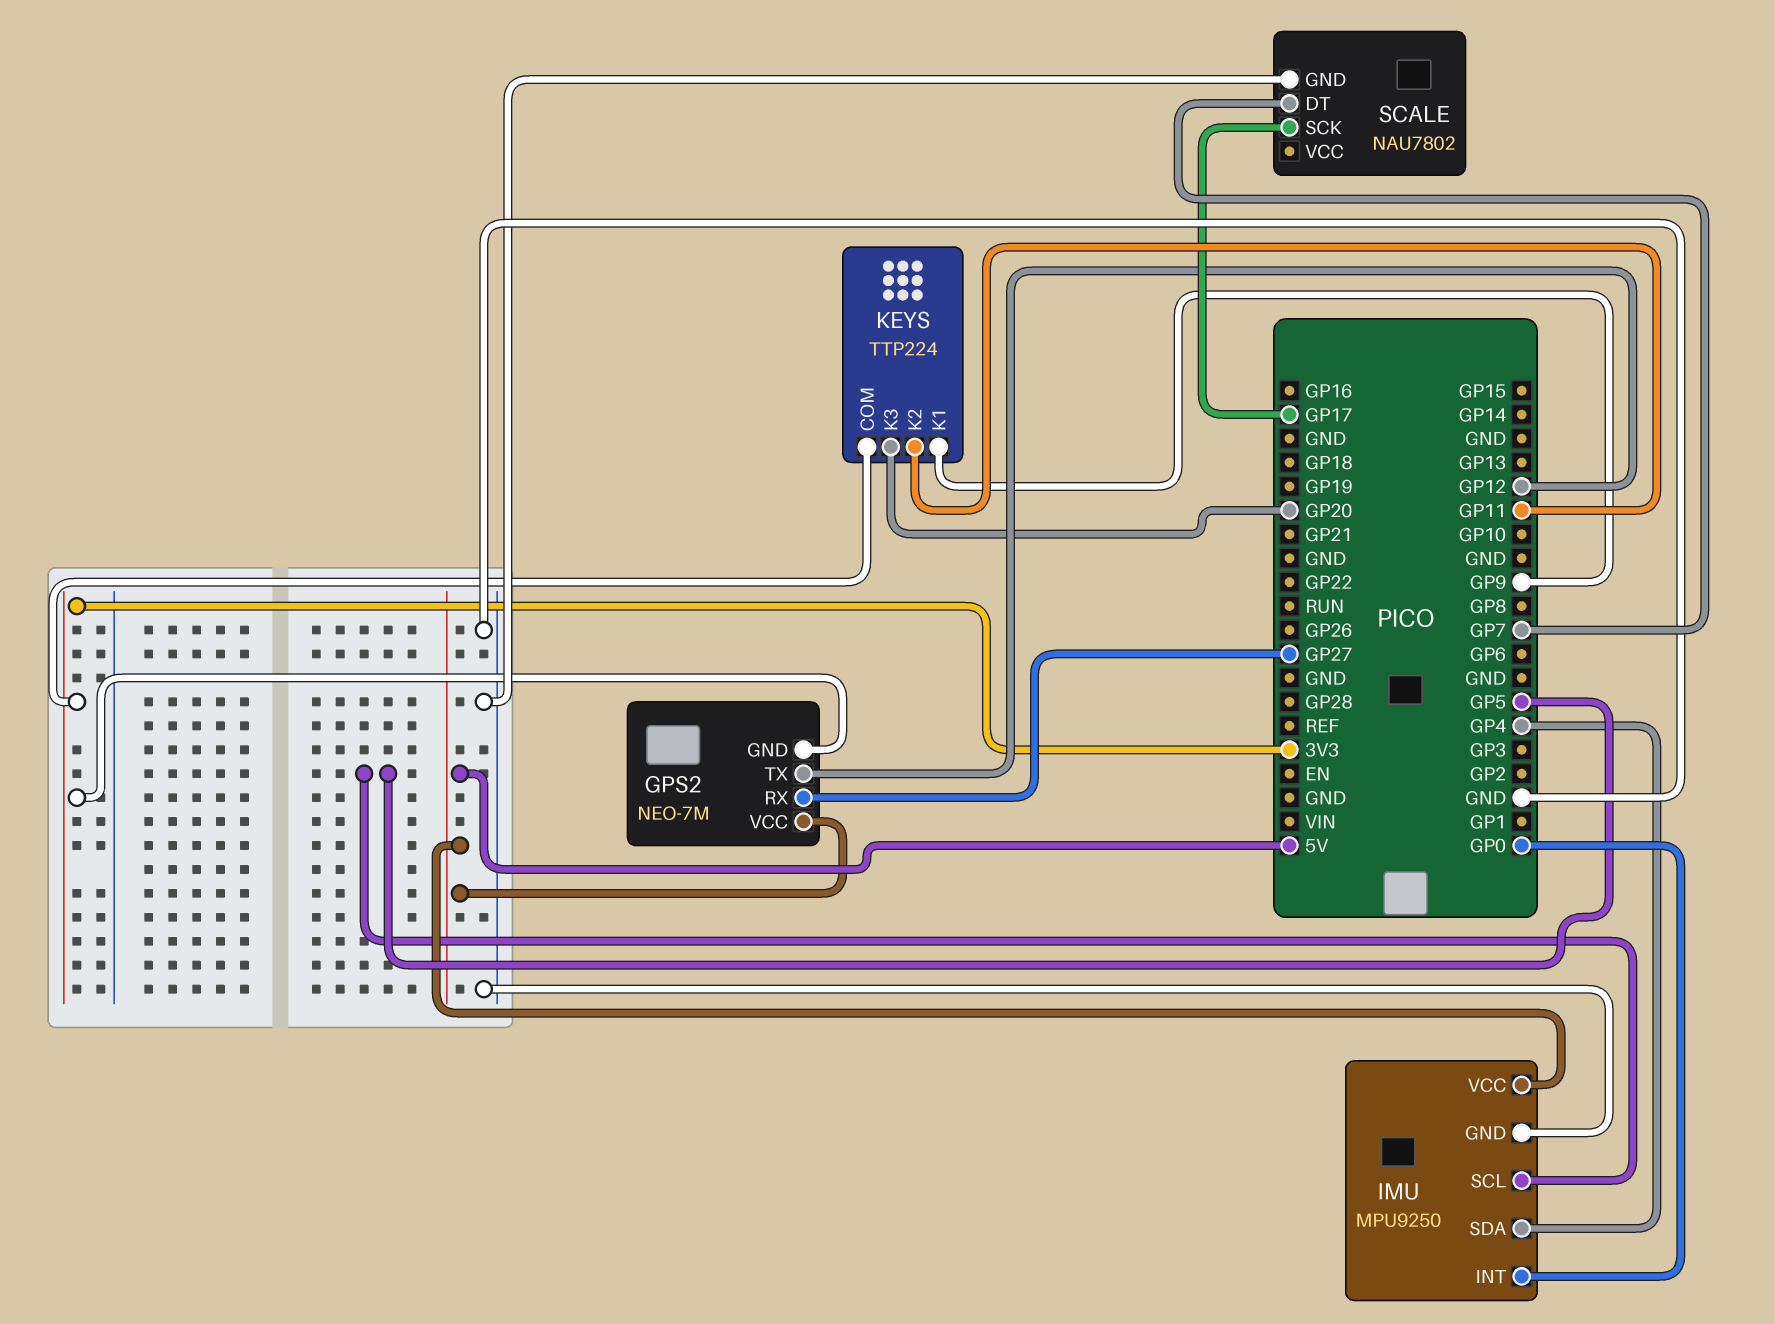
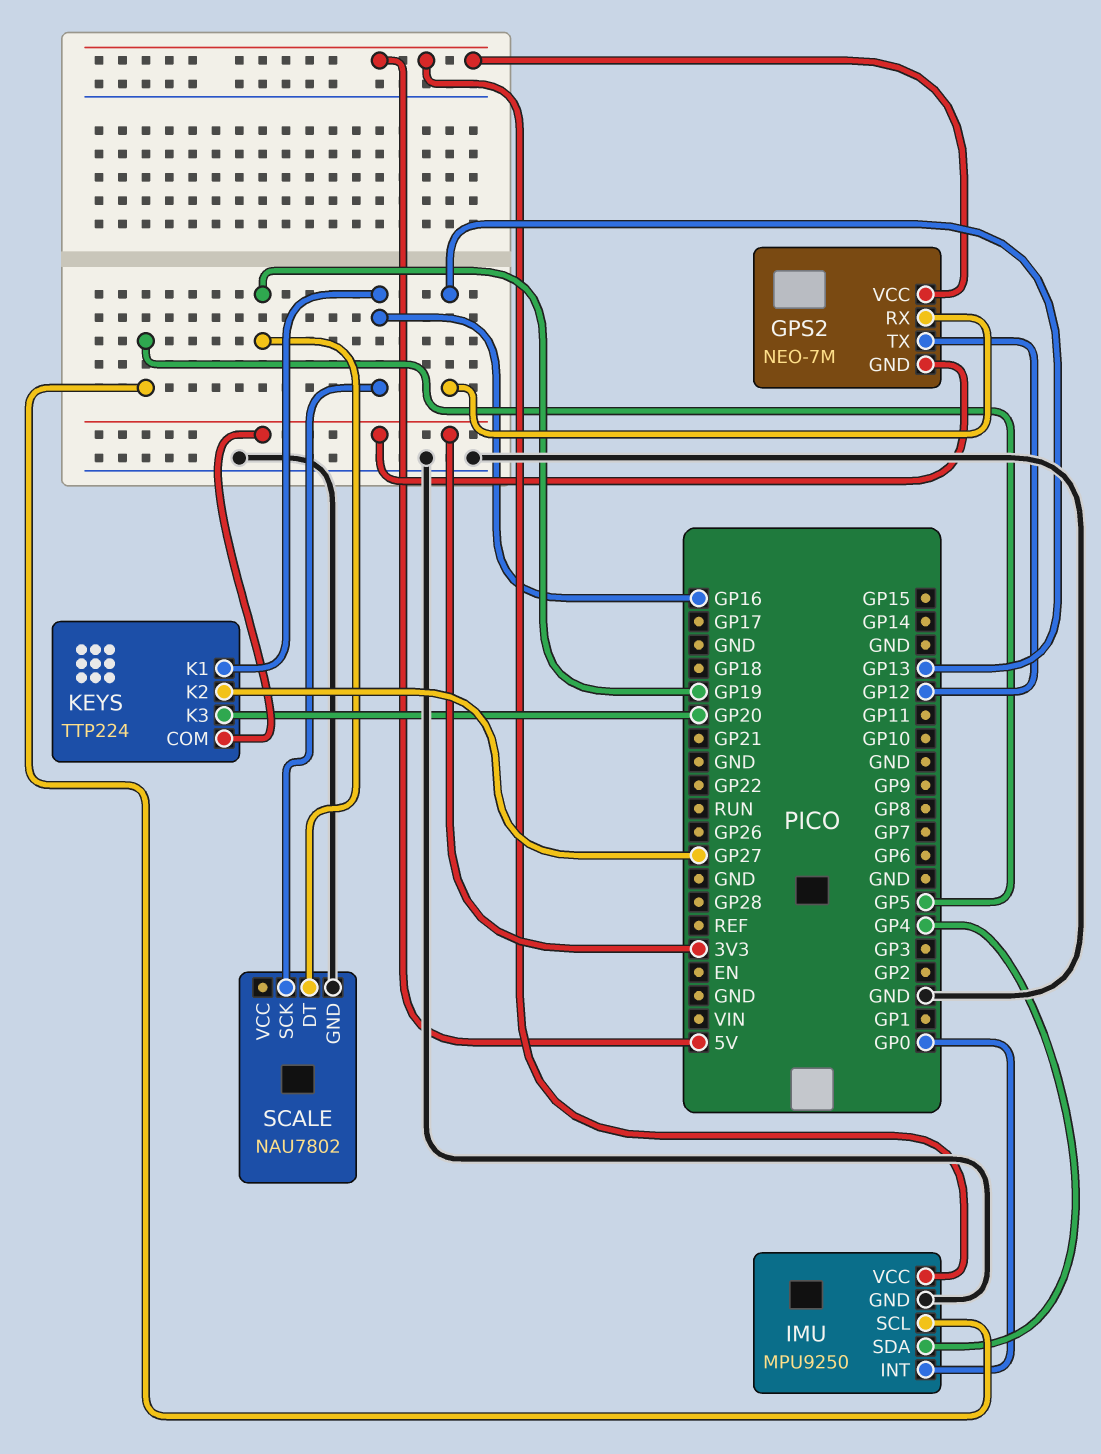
GPS2 pin RX: GP27 -> GP13
KEYS pin K1: GP9 -> GP16
KEYS pin K2: GP11 -> GP27
SCALE pin DT: GP7 -> GP19
SCALE pin SCK: GP17 -> GP16

